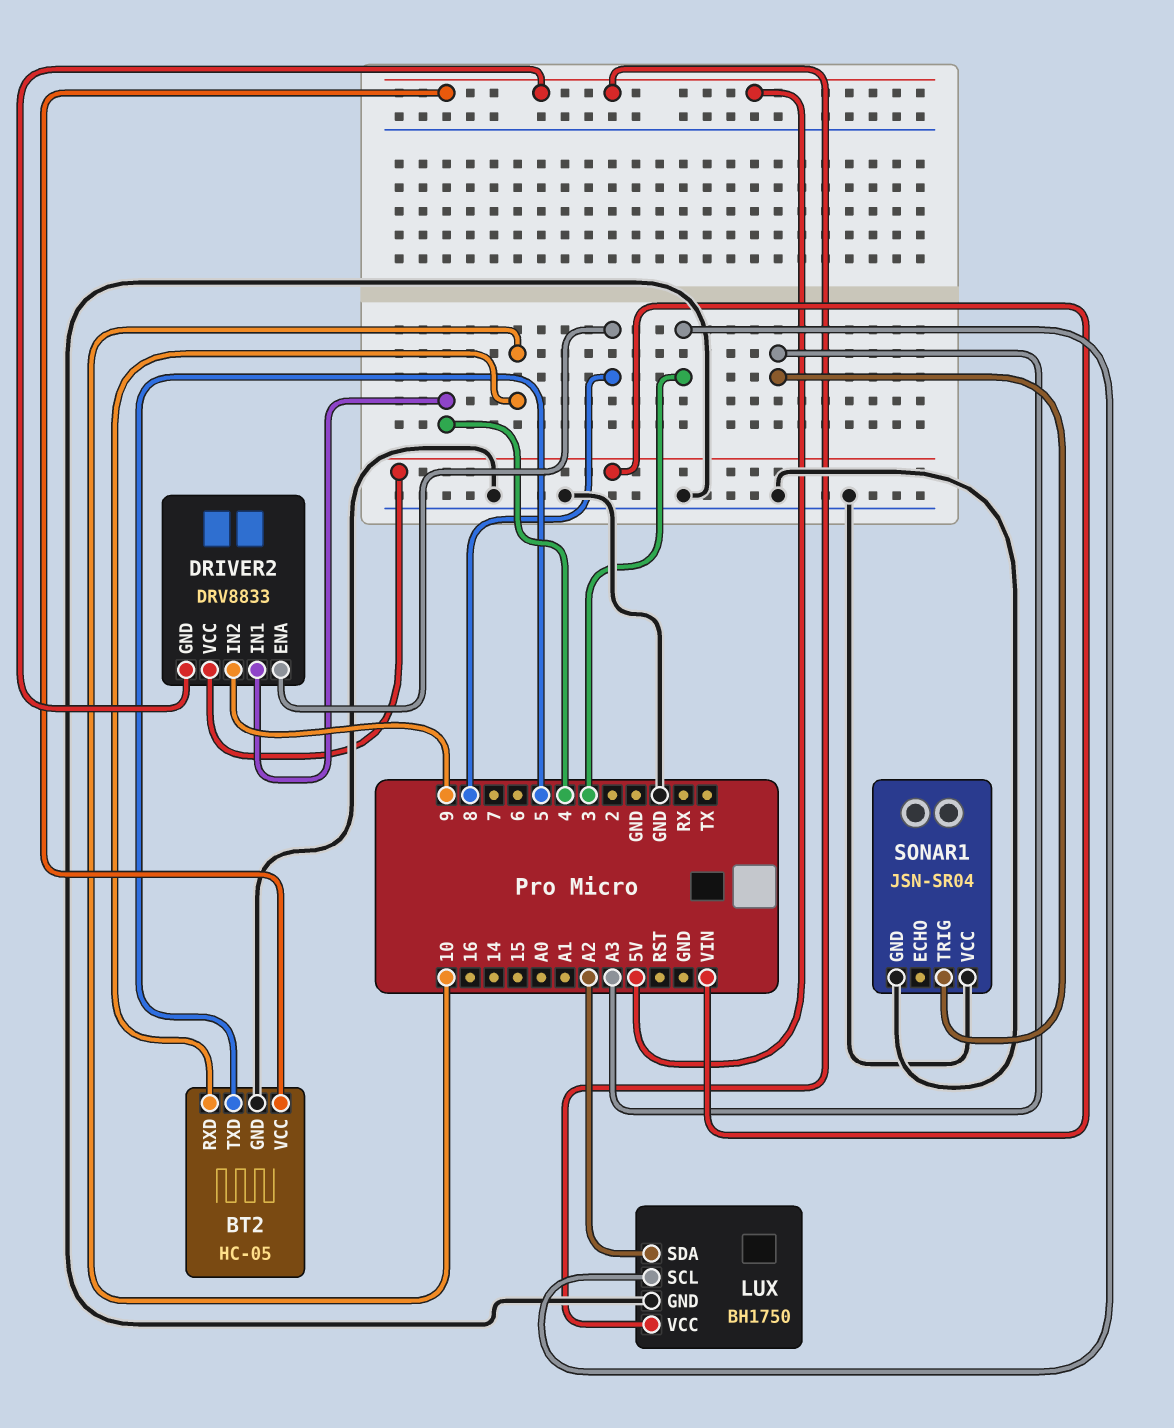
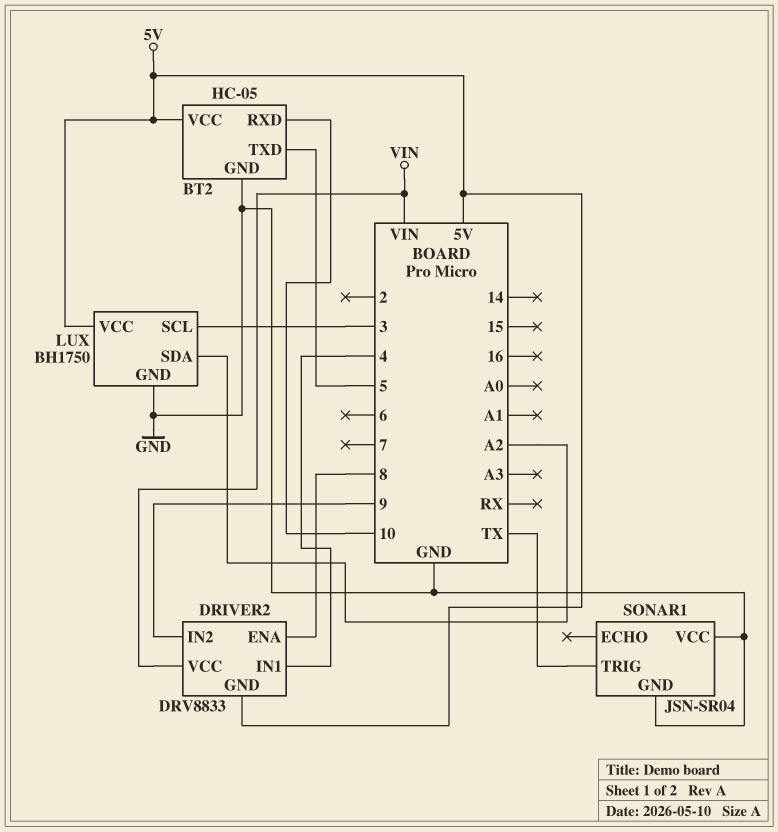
SONAR1 pin TRIG: A3 -> TX

